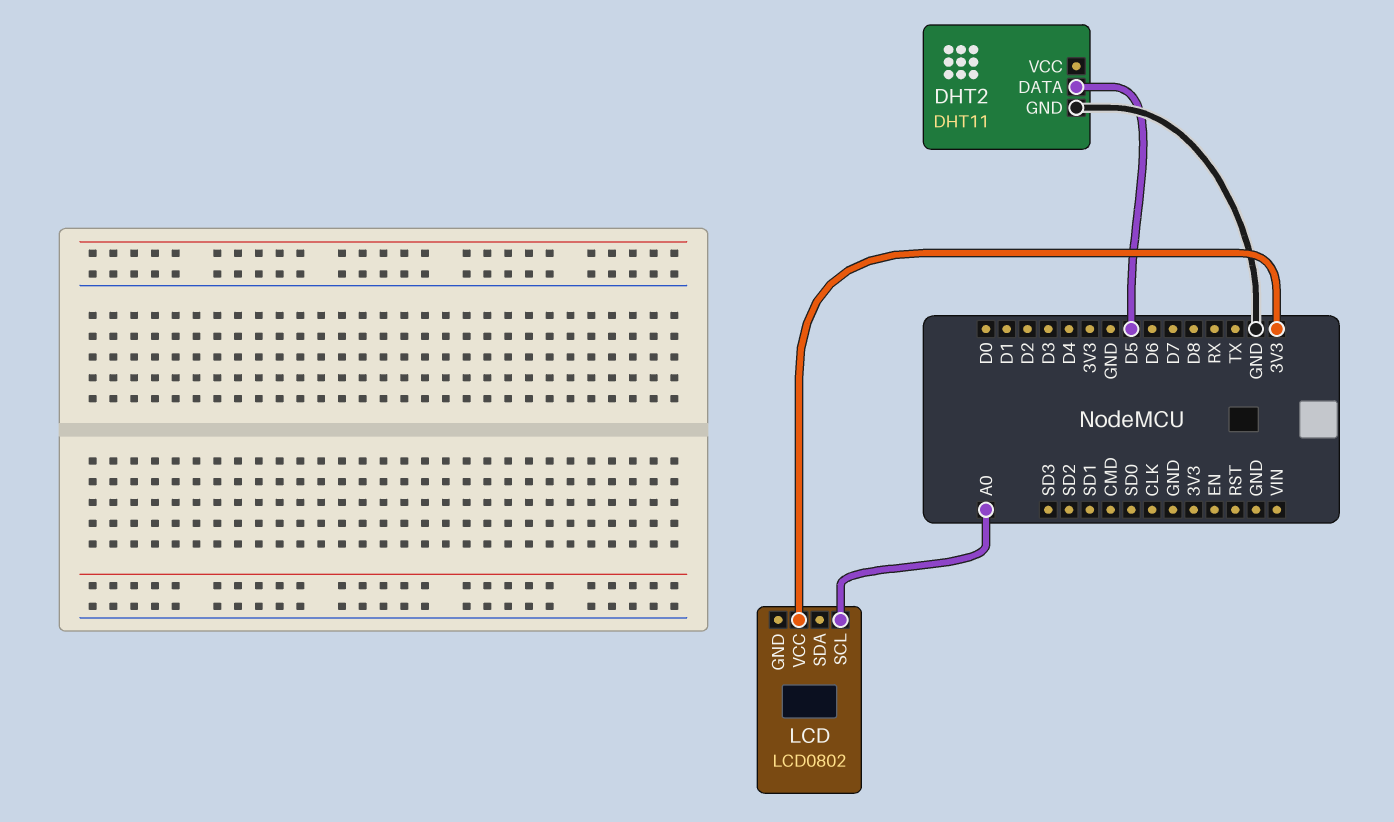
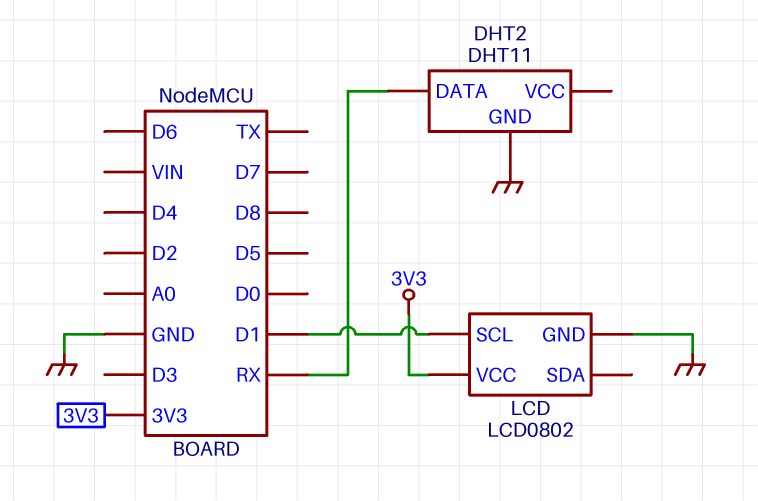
DHT2 pin DATA: D5 -> RX
LCD pin GND: none -> GND
LCD pin SCL: A0 -> D1

